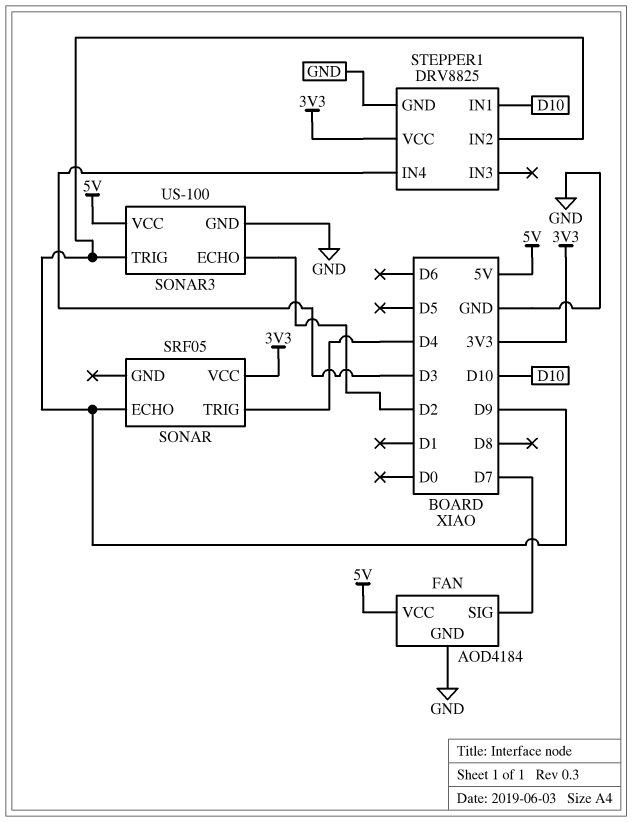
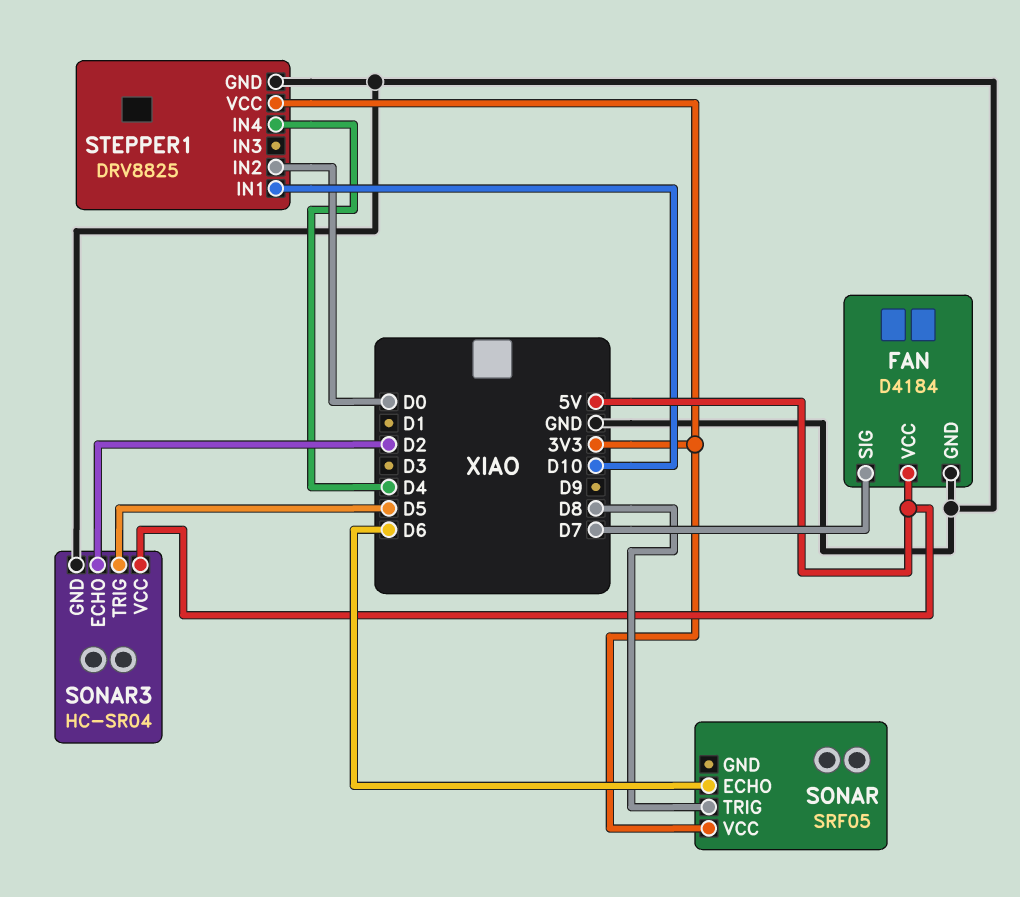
FAN: AOD4184 -> D4184
SONAR pin ECHO: D9 -> D6
SONAR pin TRIG: D4 -> D8
SONAR3: US-100 -> HC-SR04
SONAR3 pin TRIG: D9 -> D5
STEPPER1 pin IN2: D9 -> D0
STEPPER1 pin IN4: D3 -> D4

